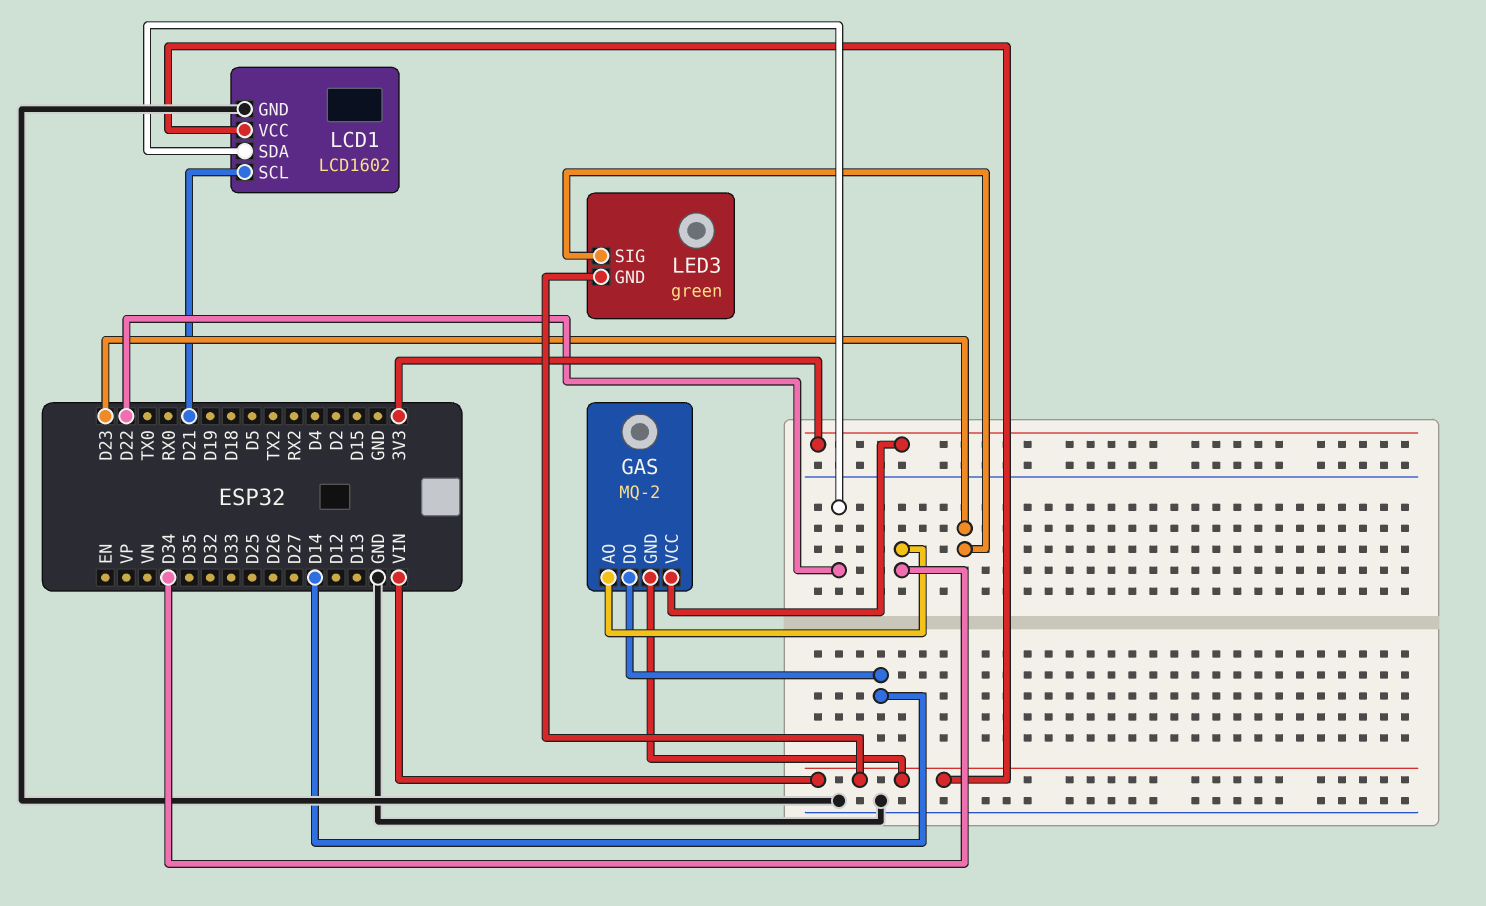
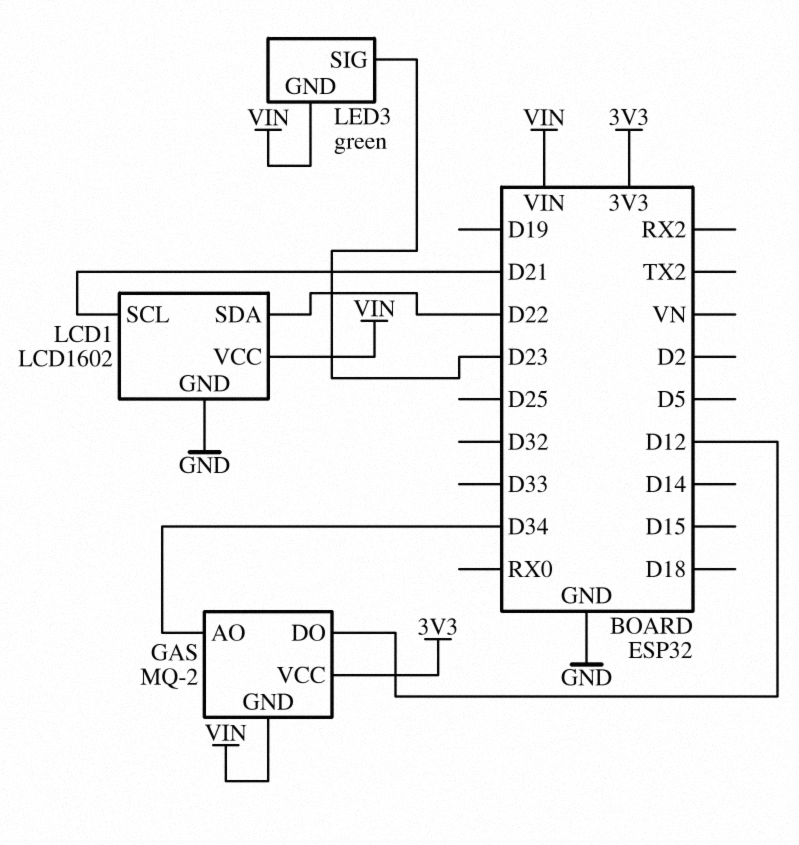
GAS pin DO: D14 -> D12

